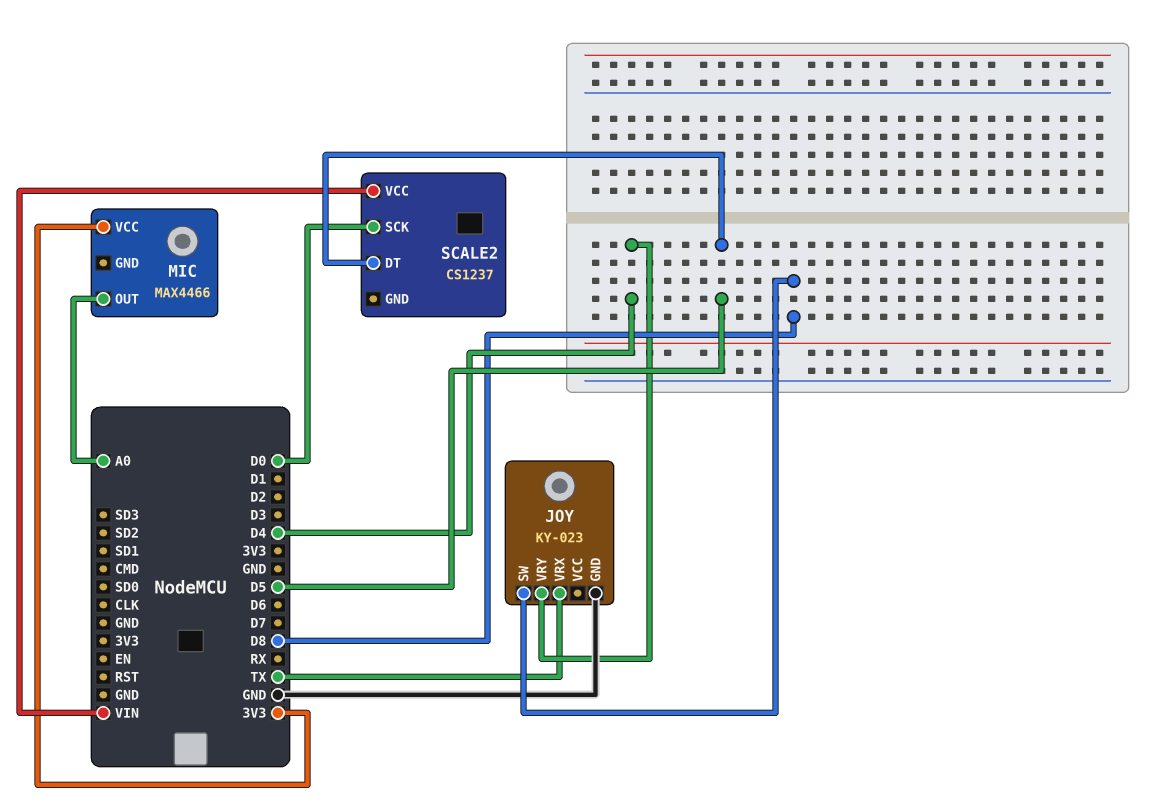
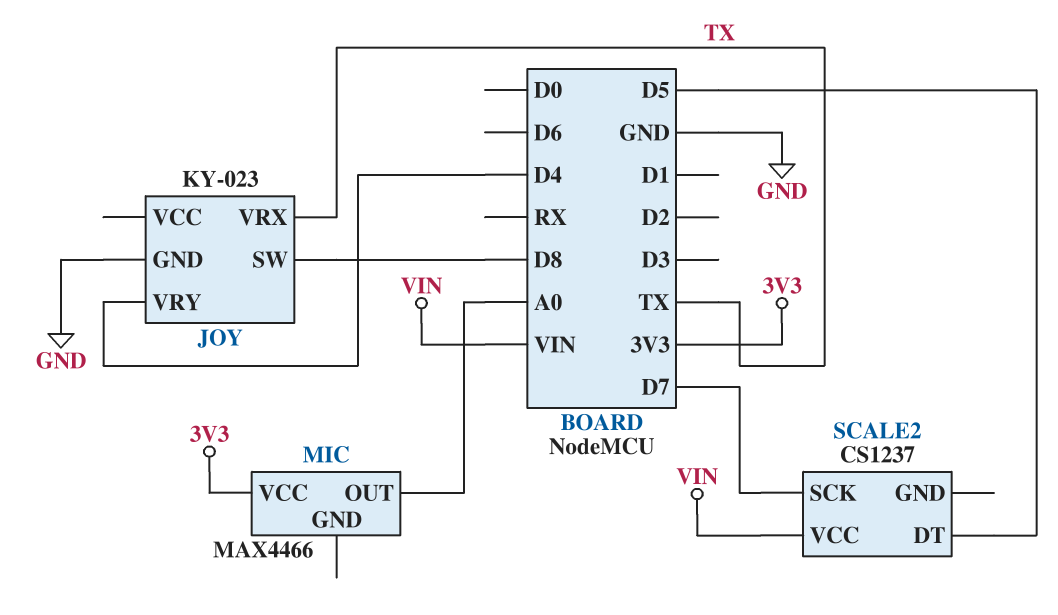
SCALE2 pin SCK: D0 -> D7

